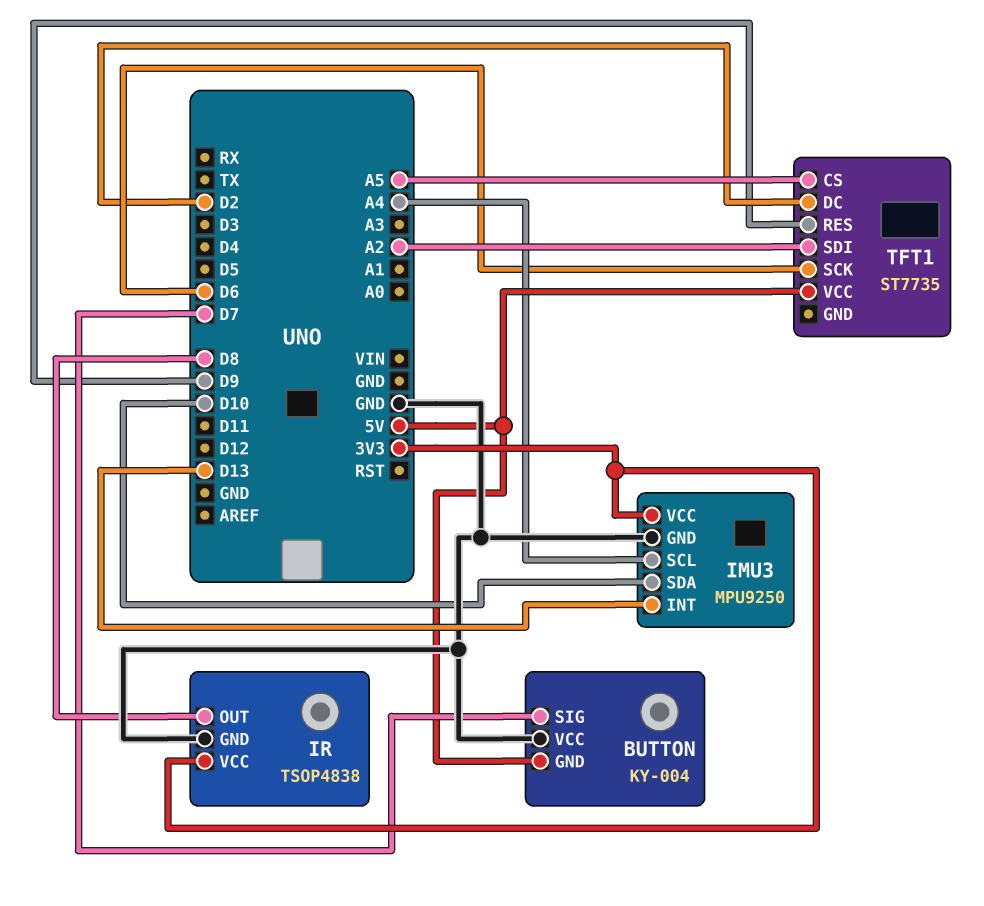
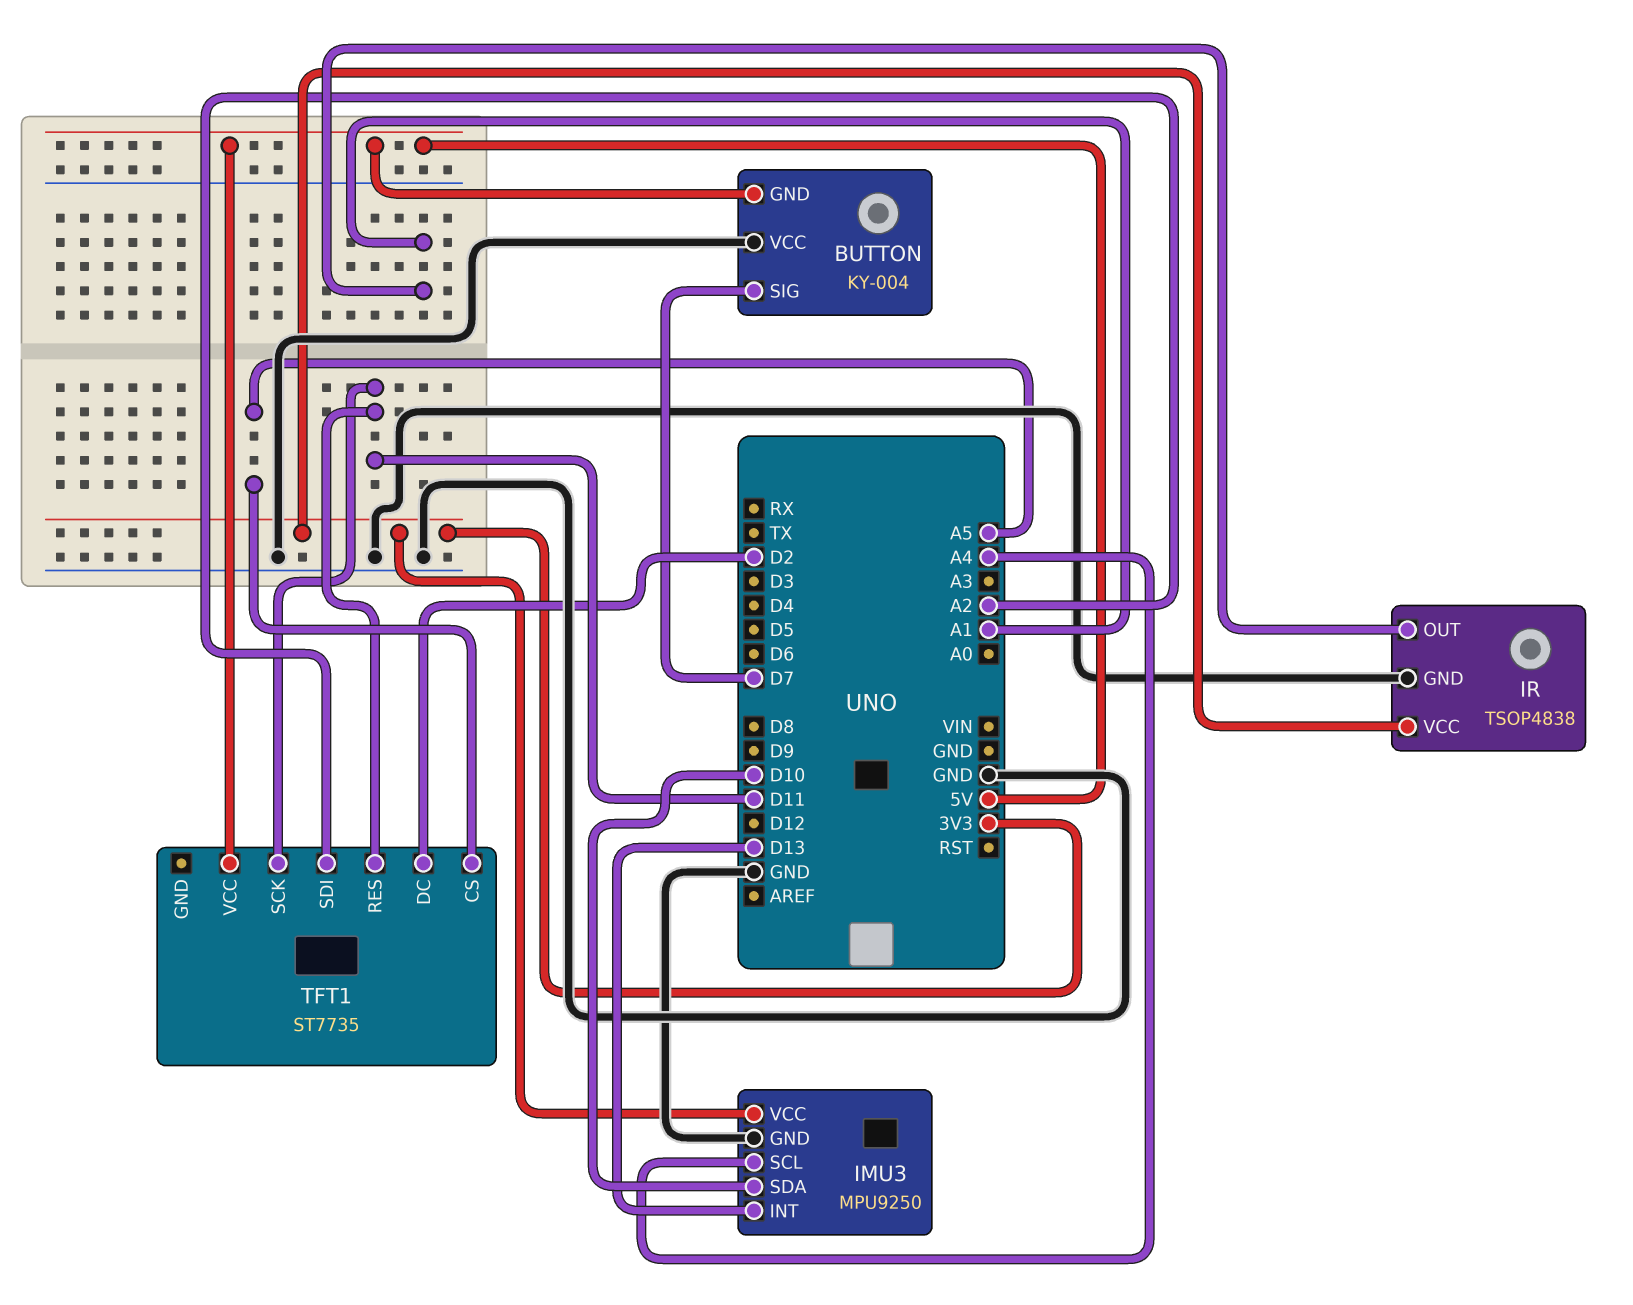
IR pin OUT: D8 -> A1
TFT1 pin RES: D9 -> D11
TFT1 pin SCK: D6 -> D11

